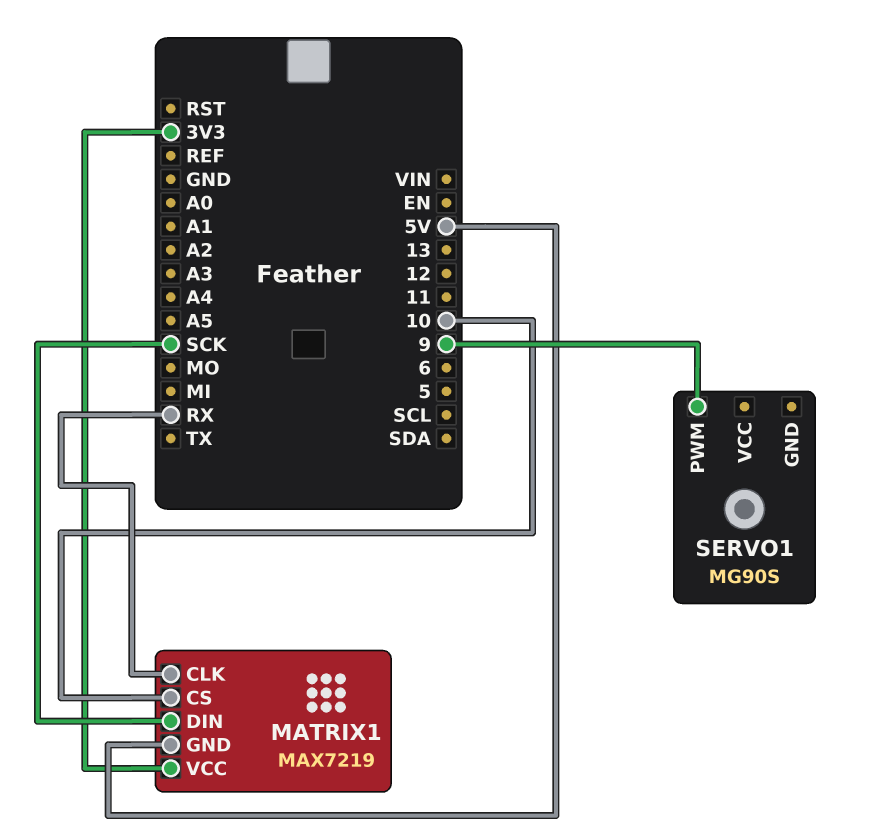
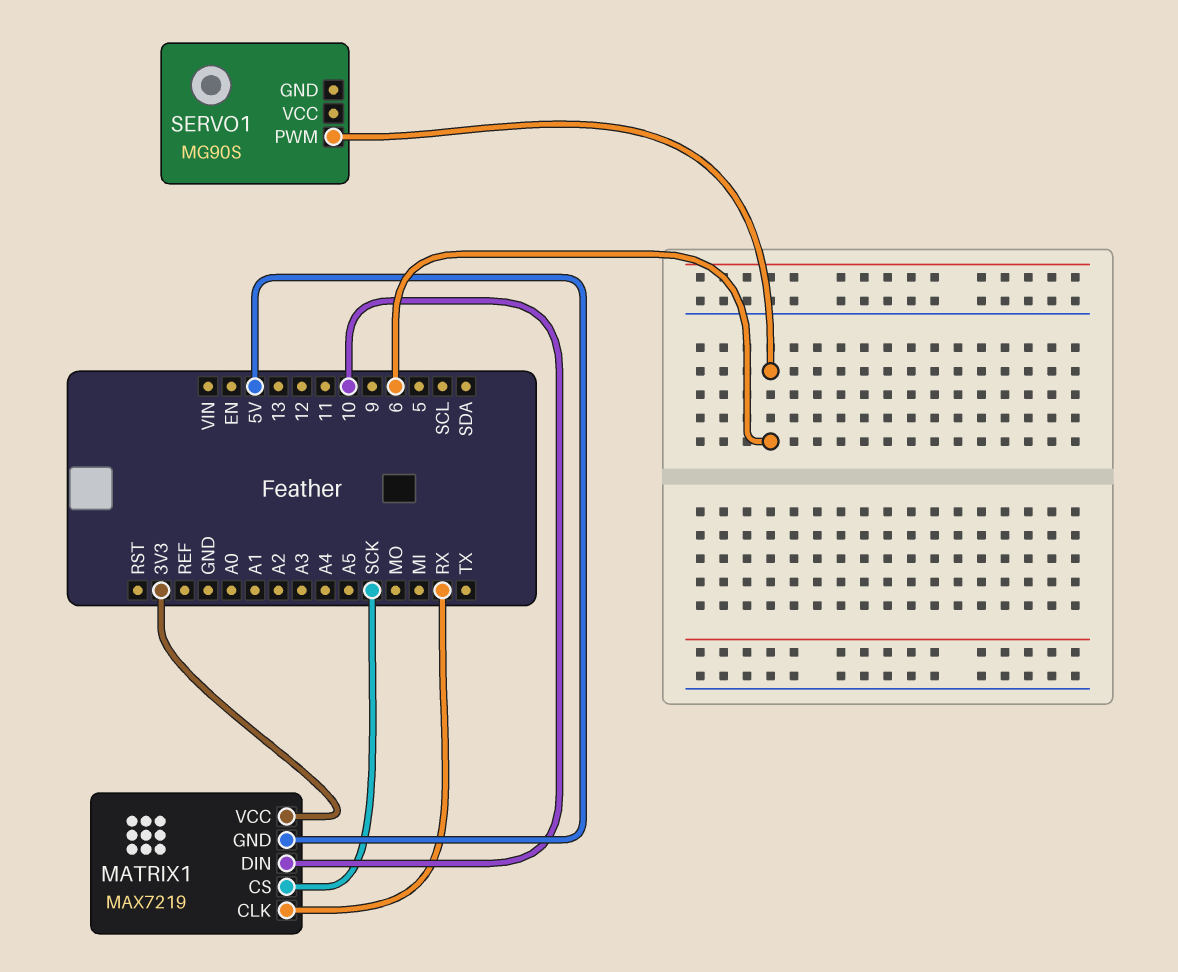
MATRIX1 pin CS: 10 -> SCK
MATRIX1 pin DIN: SCK -> 10
SERVO1 pin PWM: 9 -> 6

